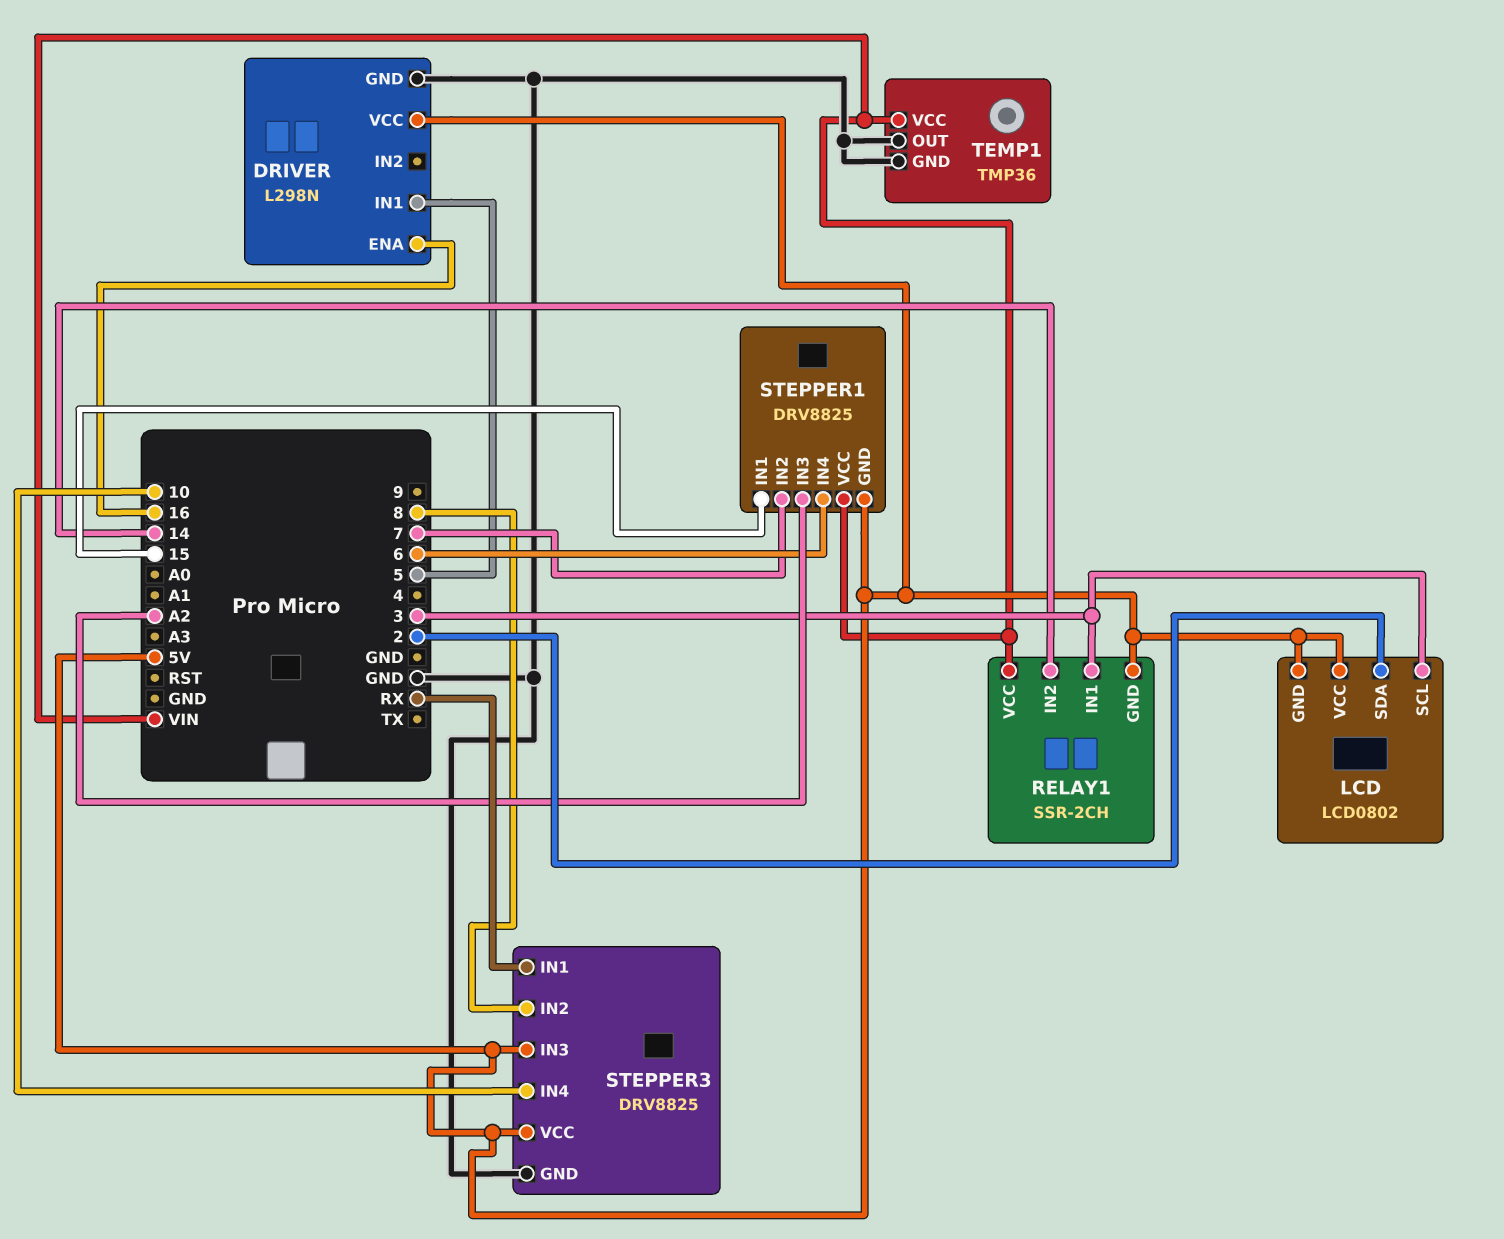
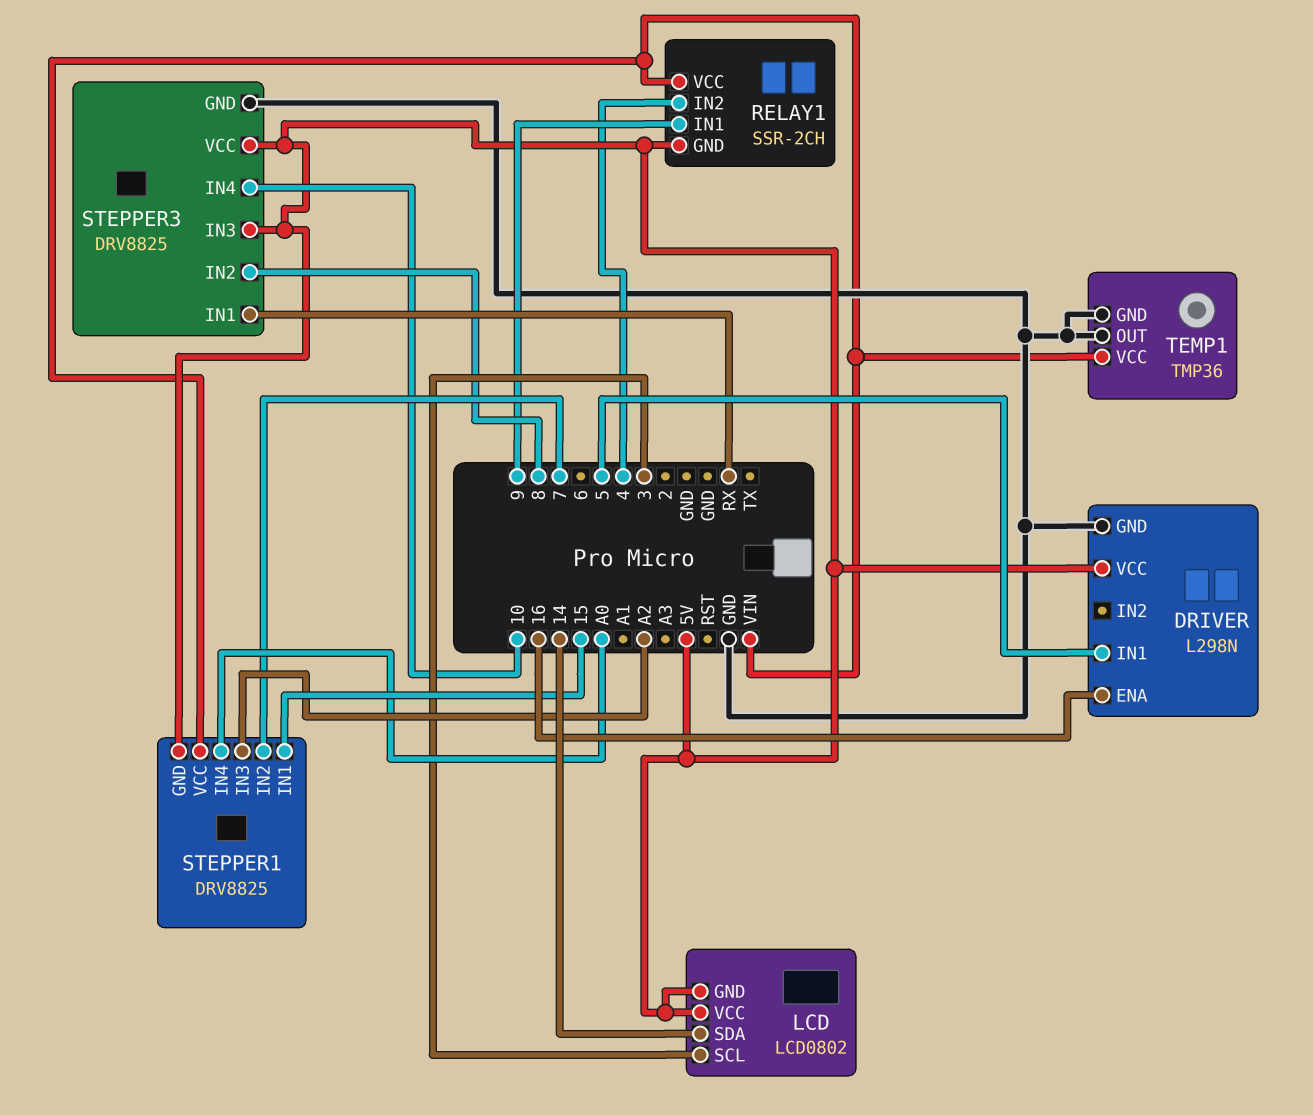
LCD pin SDA: 2 -> 14
RELAY1 pin IN1: 3 -> 9
RELAY1 pin IN2: 14 -> 4
STEPPER1 pin IN4: 6 -> A0

